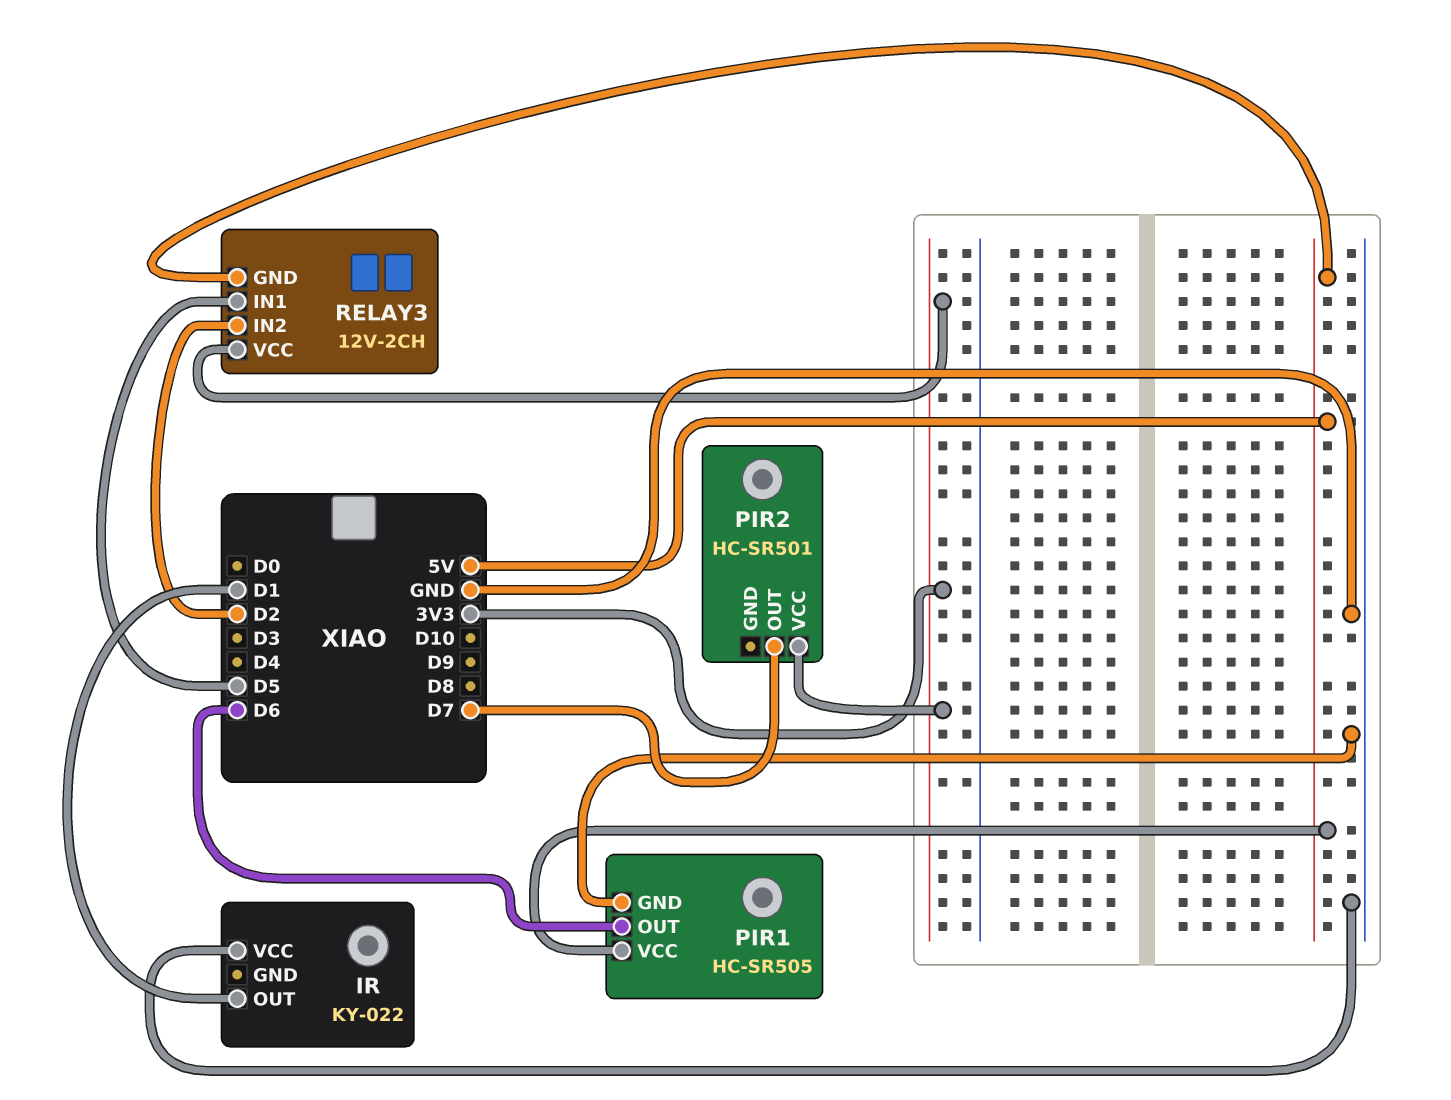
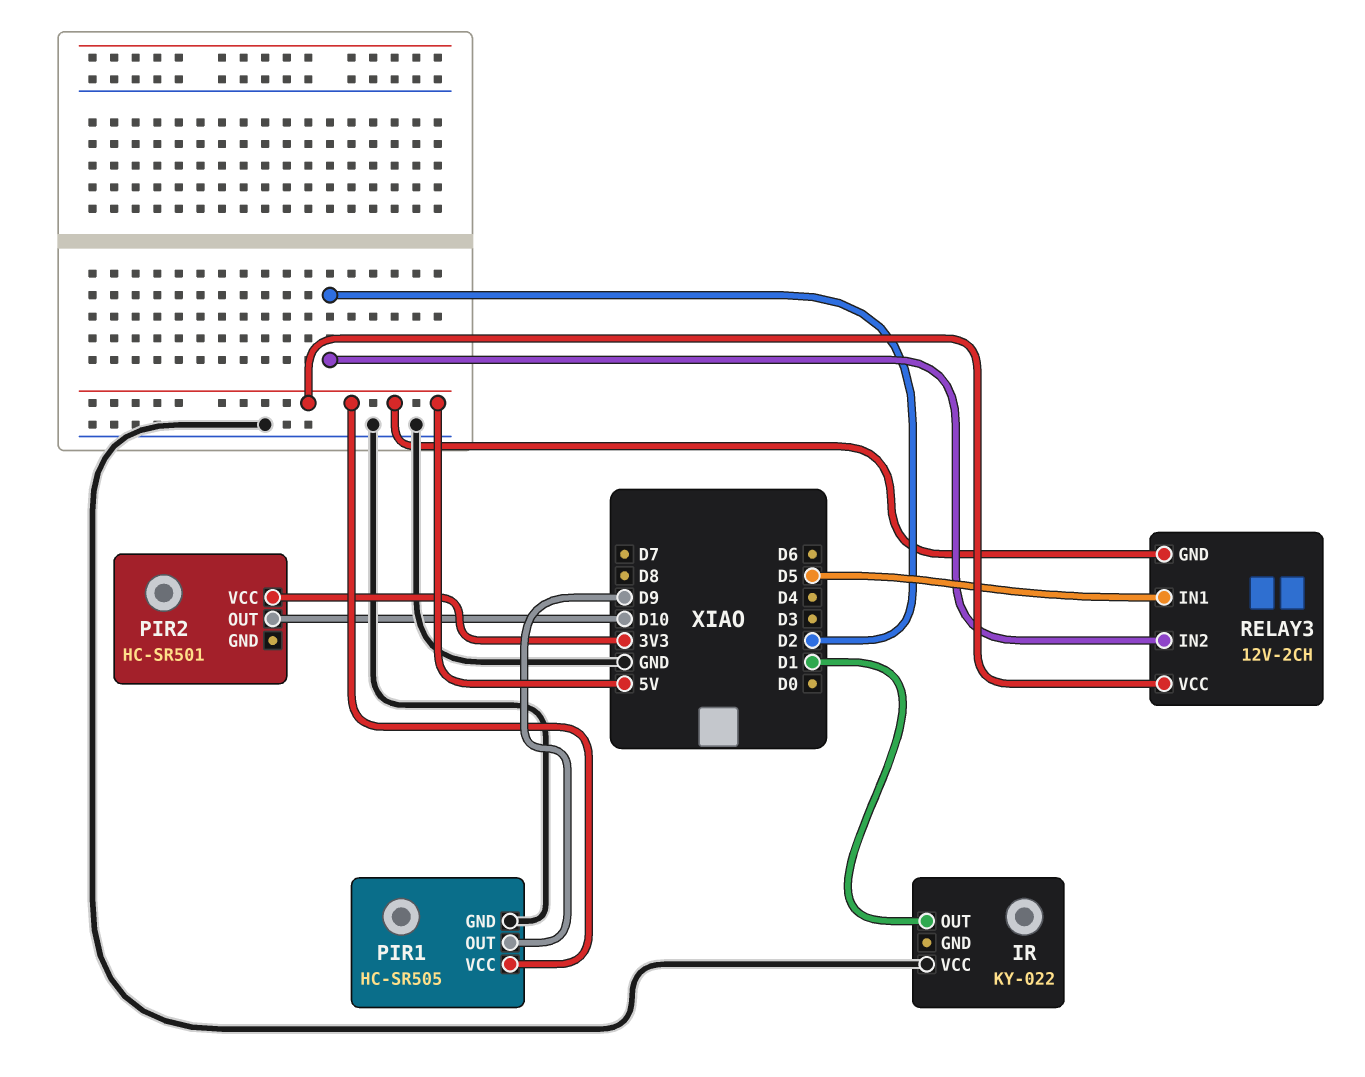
PIR1 pin OUT: D6 -> D9
PIR2 pin OUT: D7 -> D10
RELAY3 pin VCC: 3V3 -> 5V

